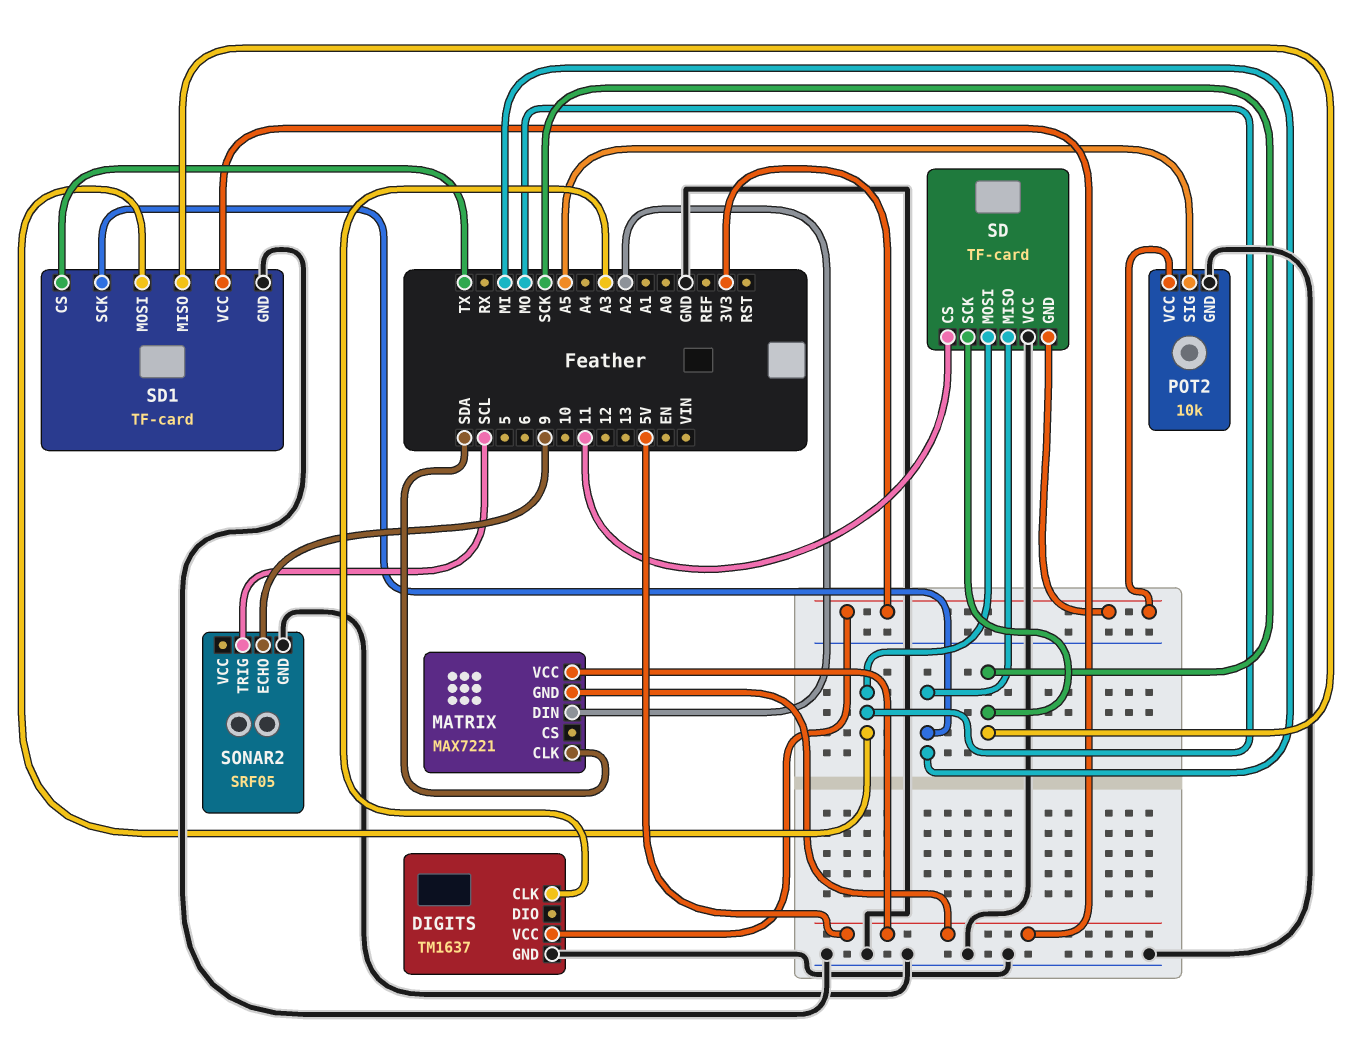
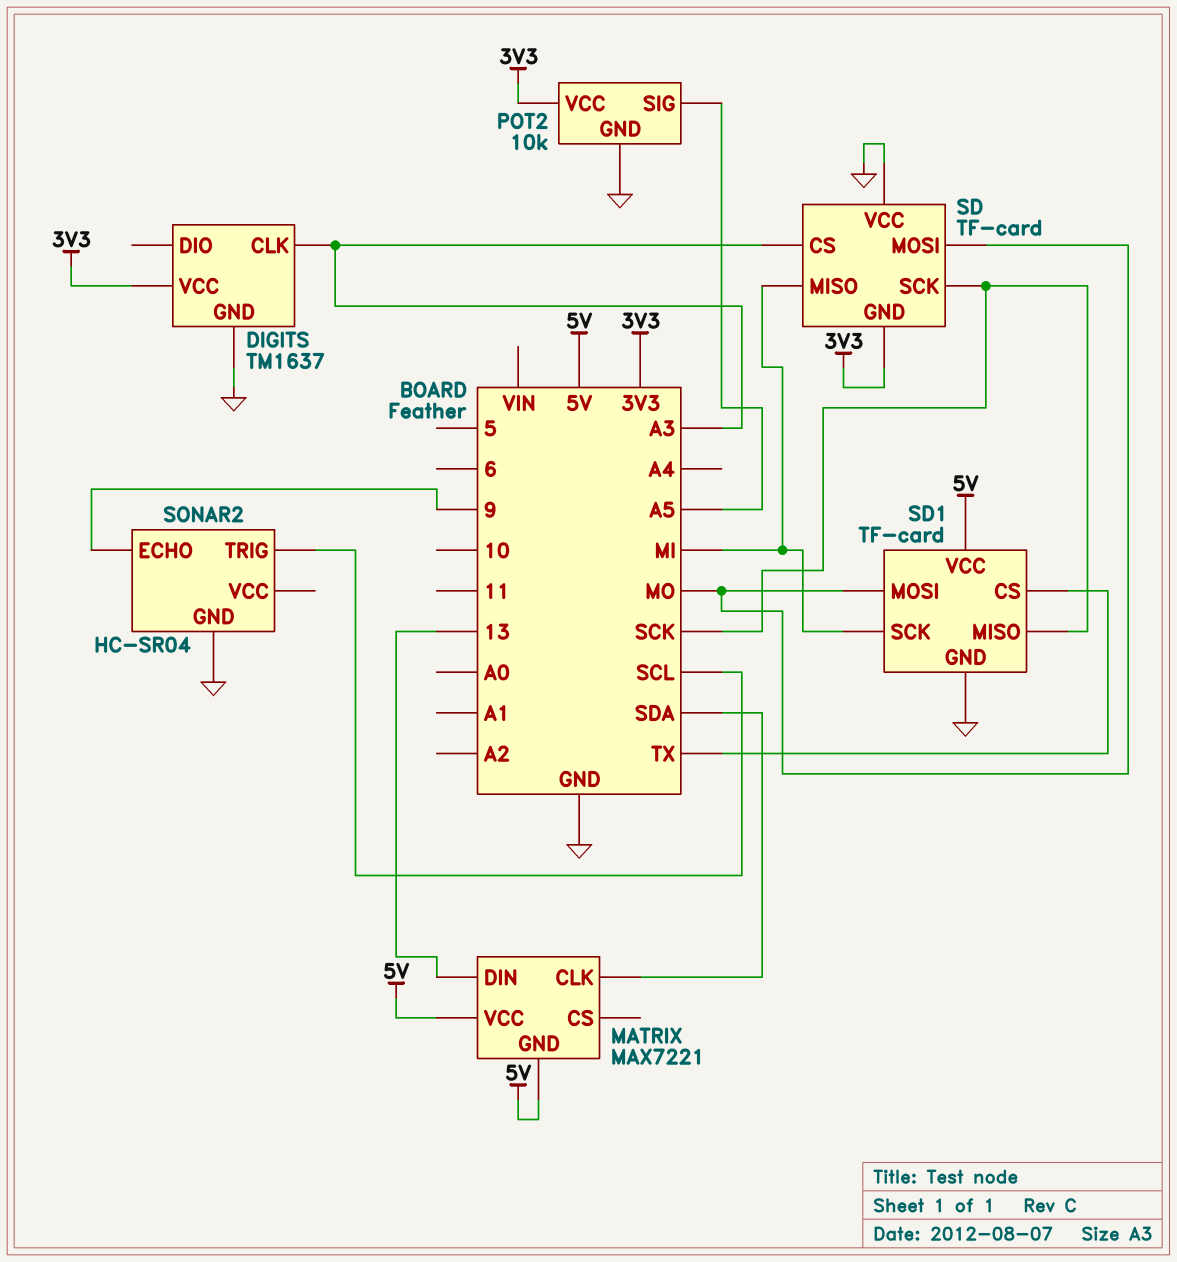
MATRIX pin DIN: A2 -> 13
SD pin CS: 11 -> A3
SONAR2: SRF05 -> HC-SR04

